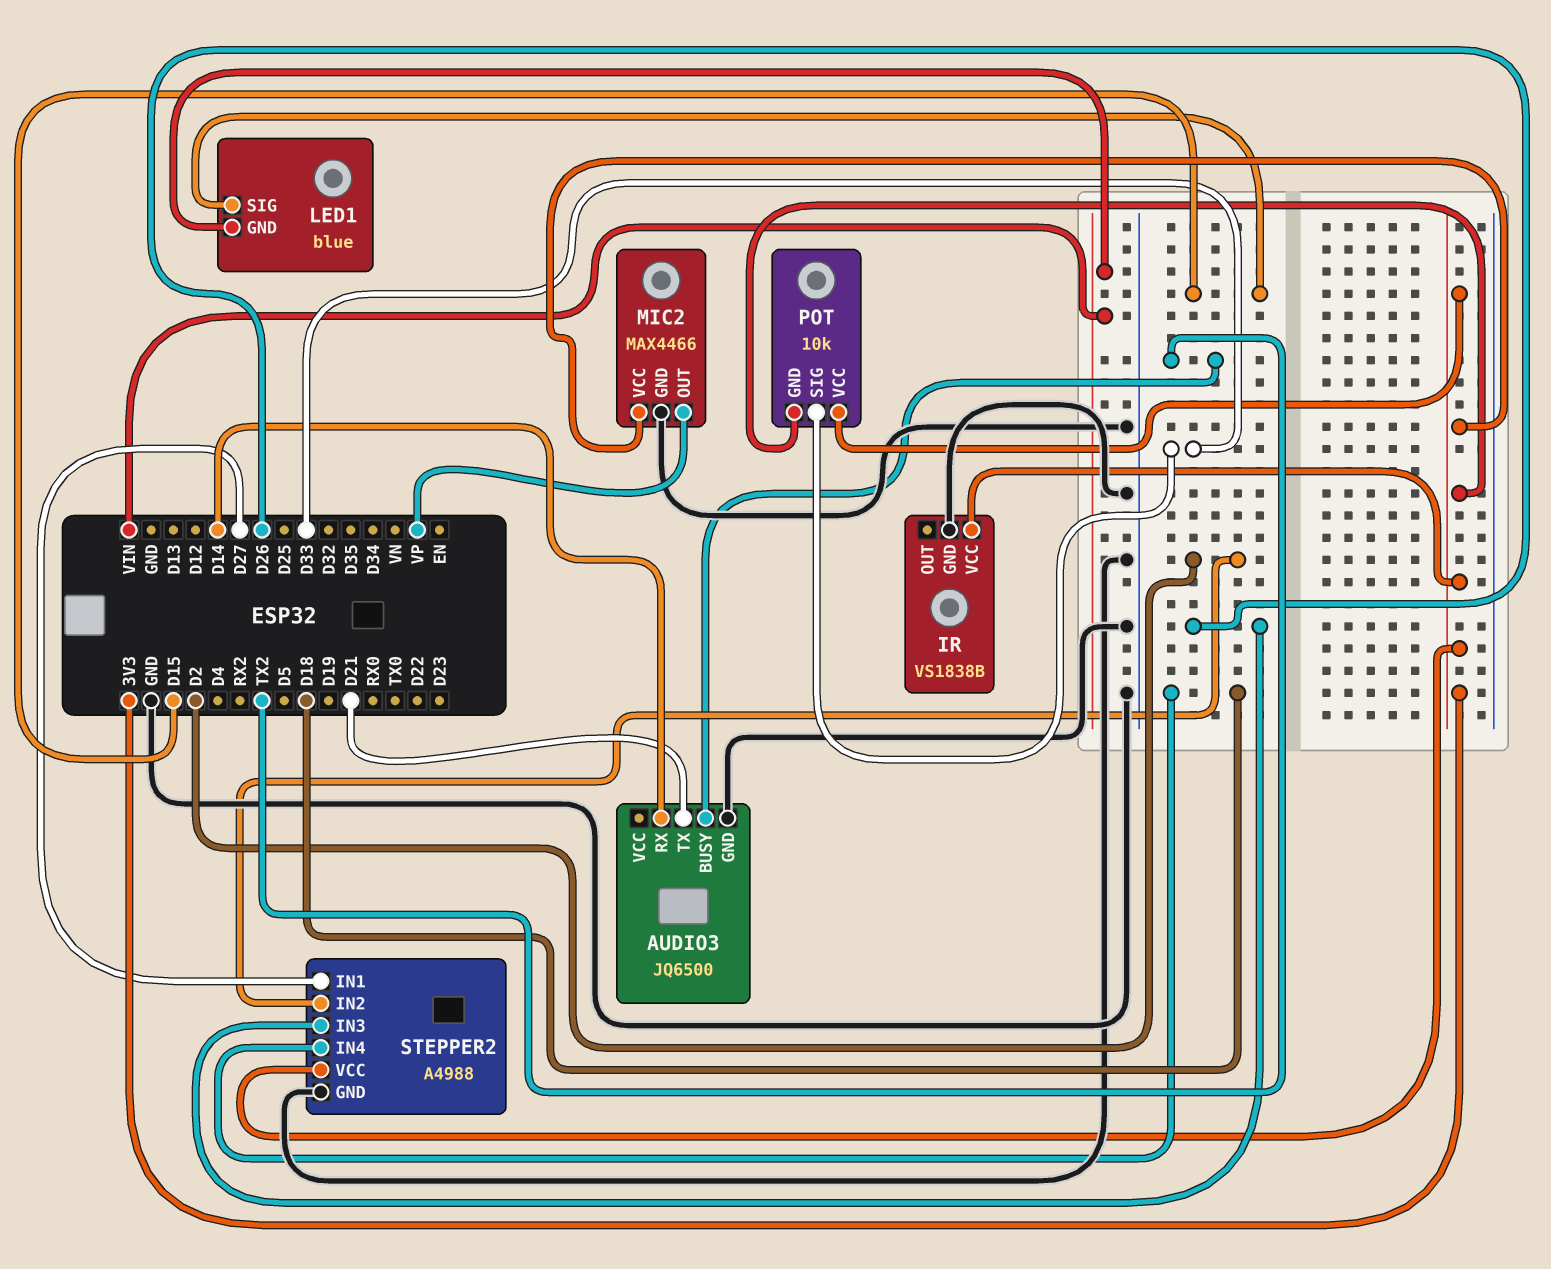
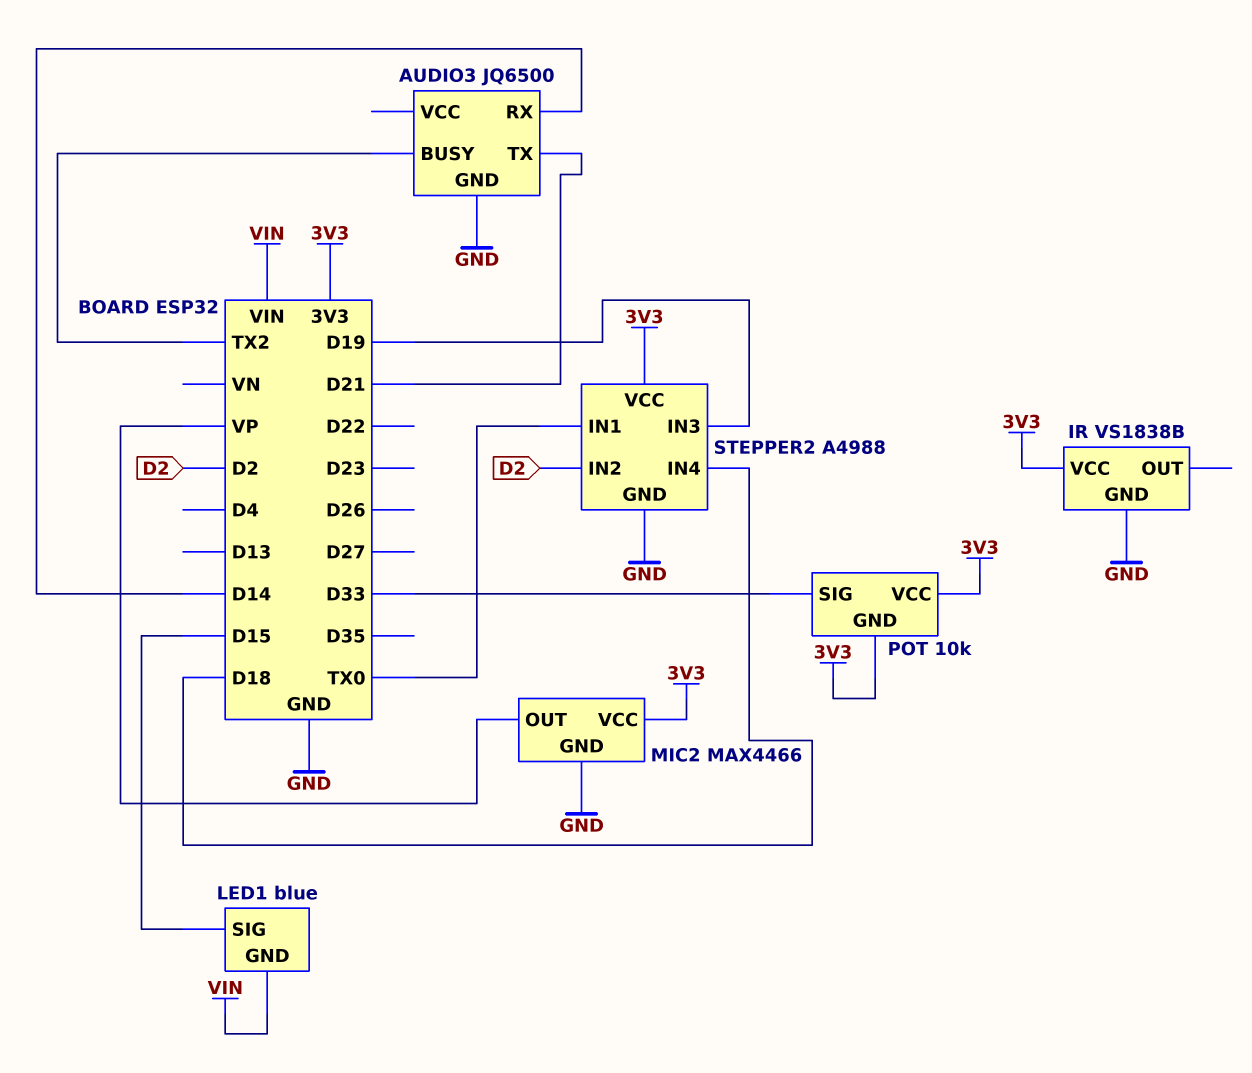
STEPPER2 pin IN1: D27 -> TX0
STEPPER2 pin IN3: D26 -> D19

